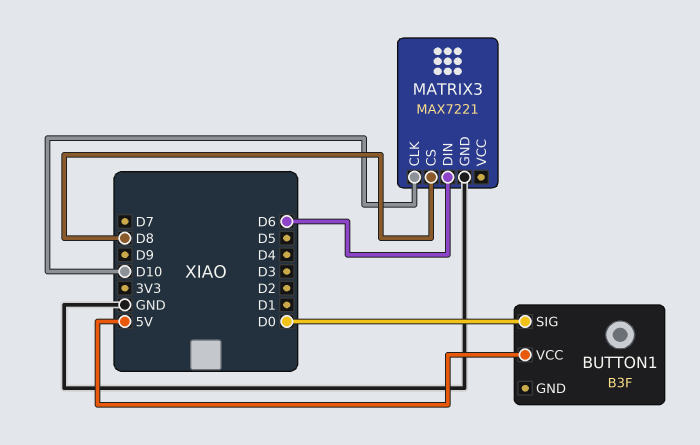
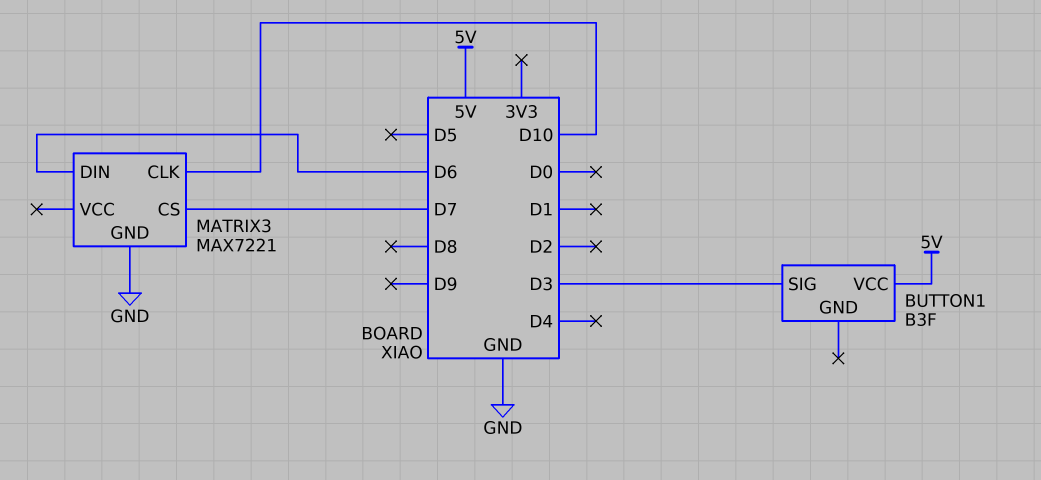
BUTTON1 pin SIG: D0 -> D3
MATRIX3 pin CS: D8 -> D7

